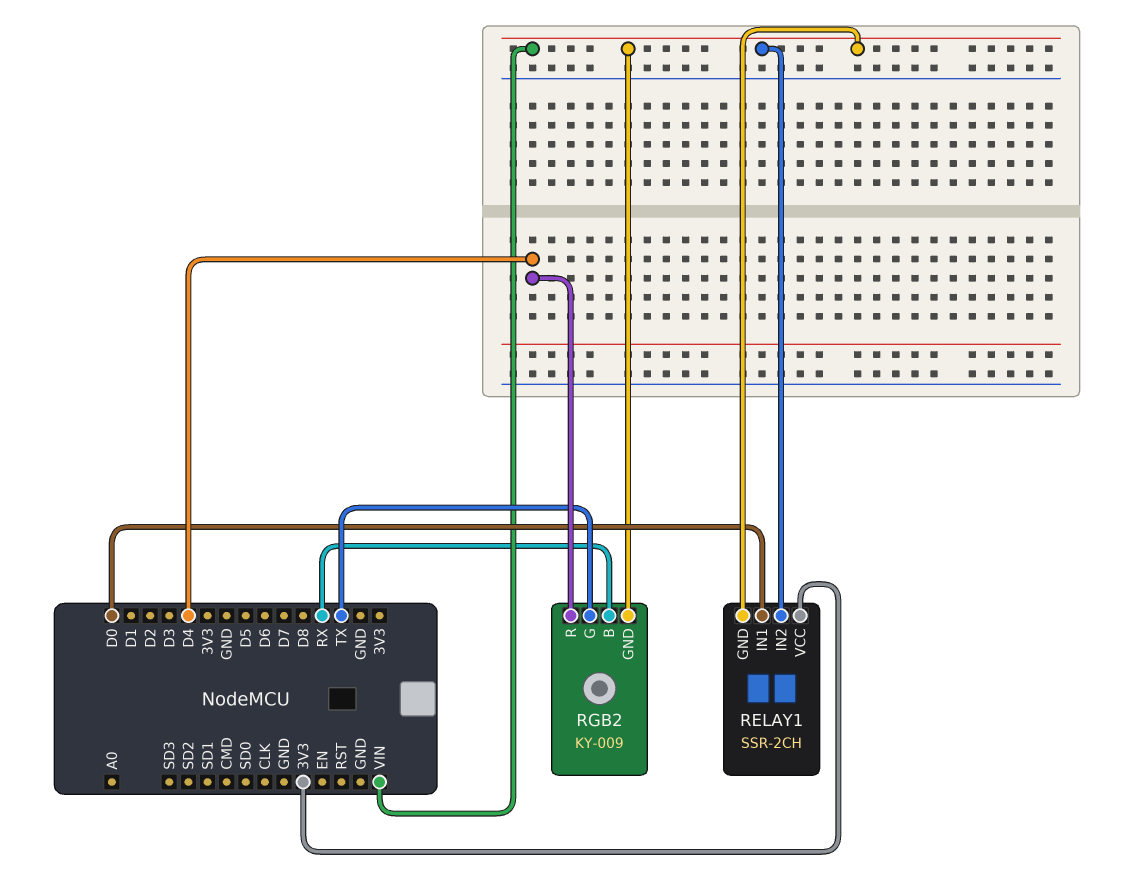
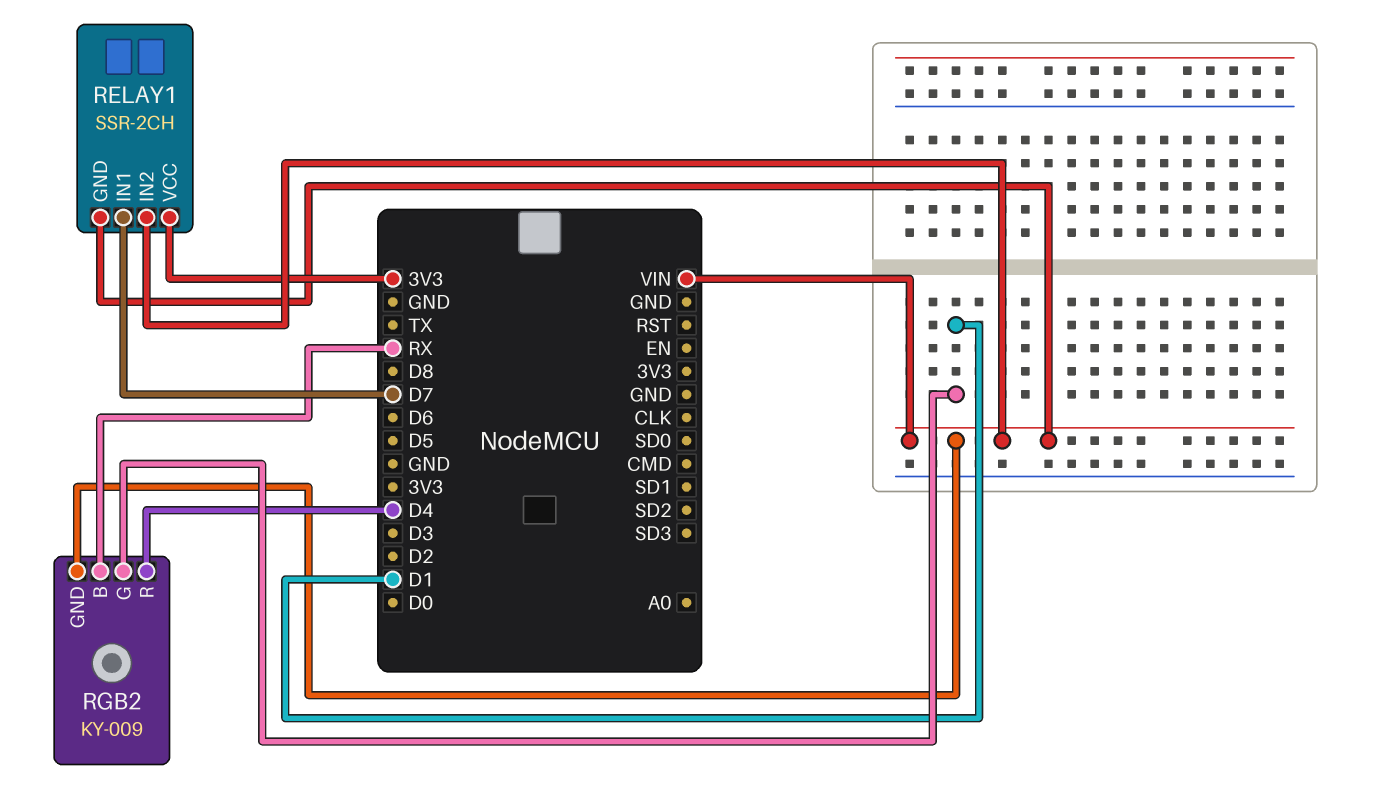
RELAY1 pin IN1: D0 -> D7
RGB2 pin G: TX -> D1

